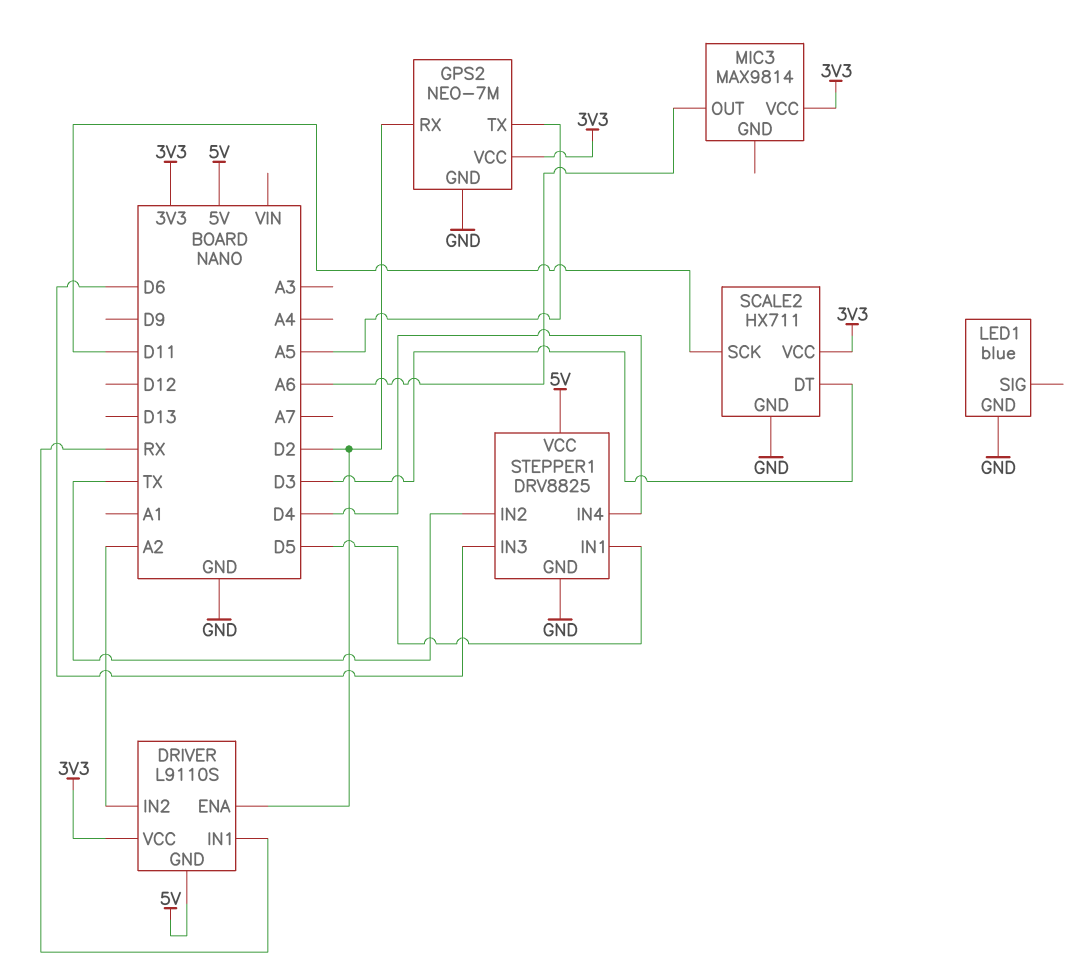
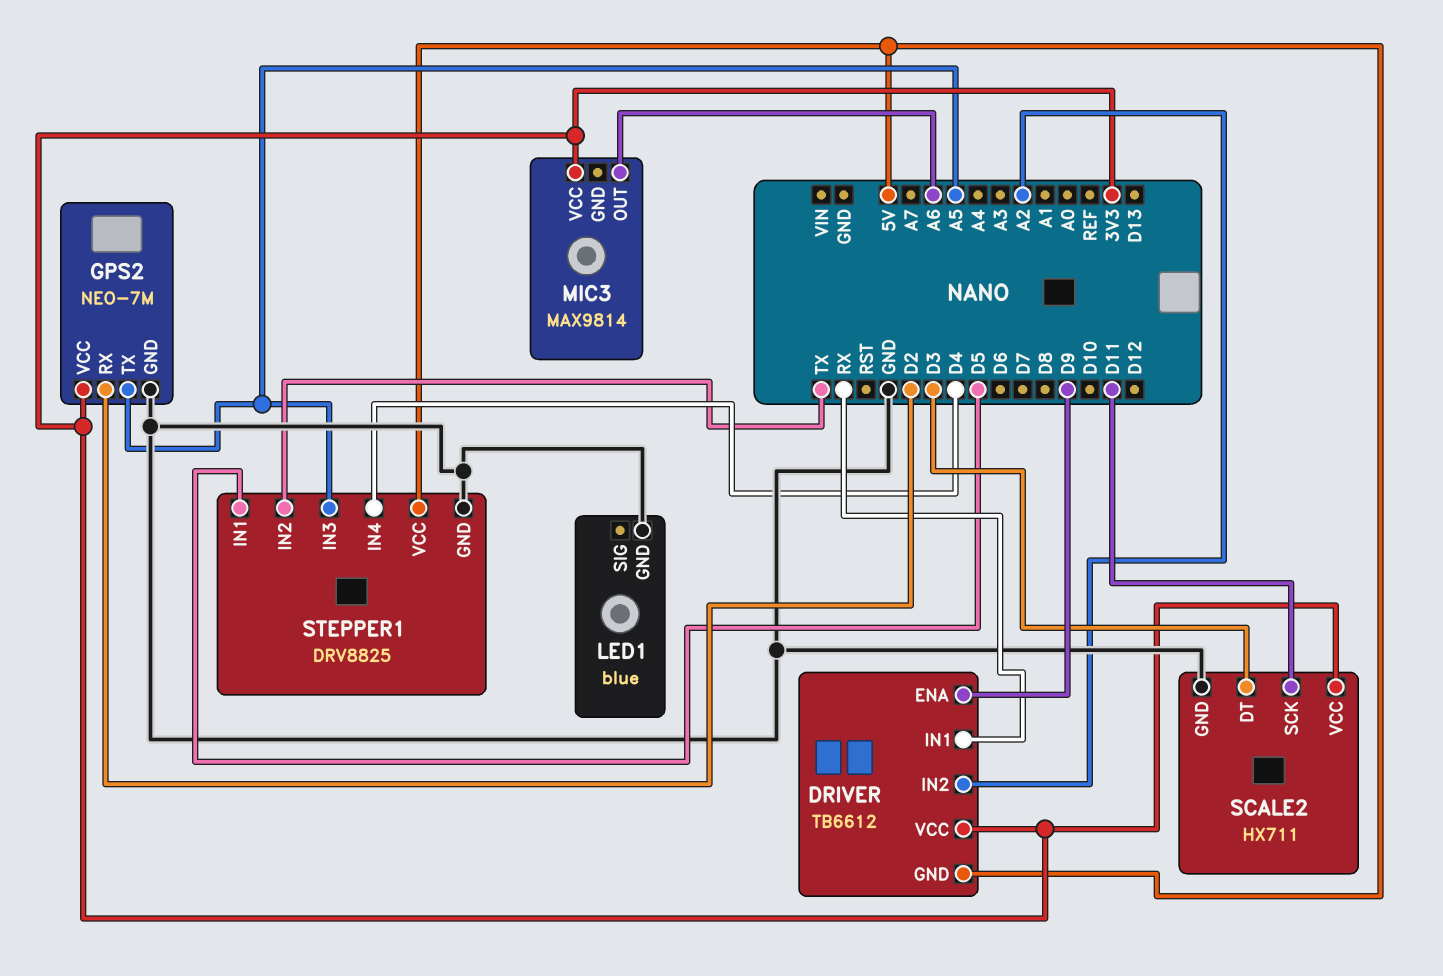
DRIVER: L9110S -> TB6612
DRIVER pin ENA: D2 -> D9
STEPPER1 pin IN3: D6 -> A5

